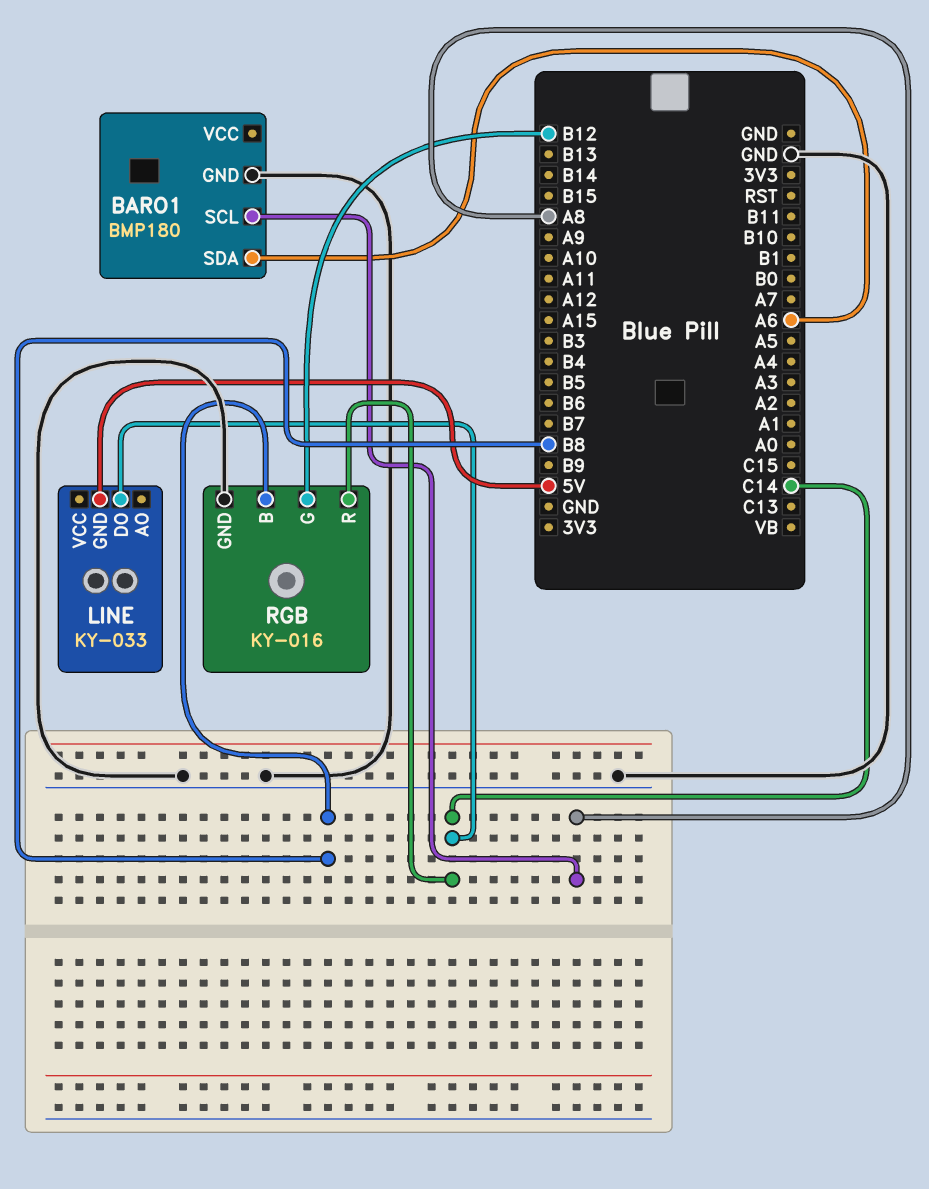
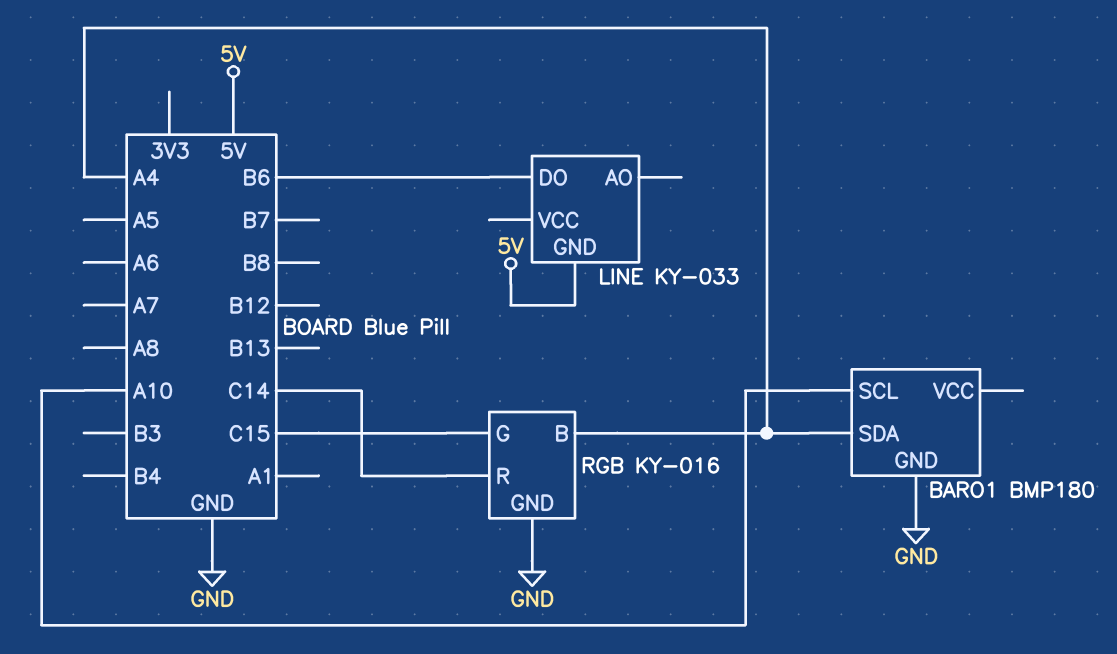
BARO1 pin SCL: A8 -> A10
BARO1 pin SDA: A6 -> A4
LINE pin DO: C14 -> B6
RGB pin B: B8 -> A4
RGB pin G: B12 -> C15

